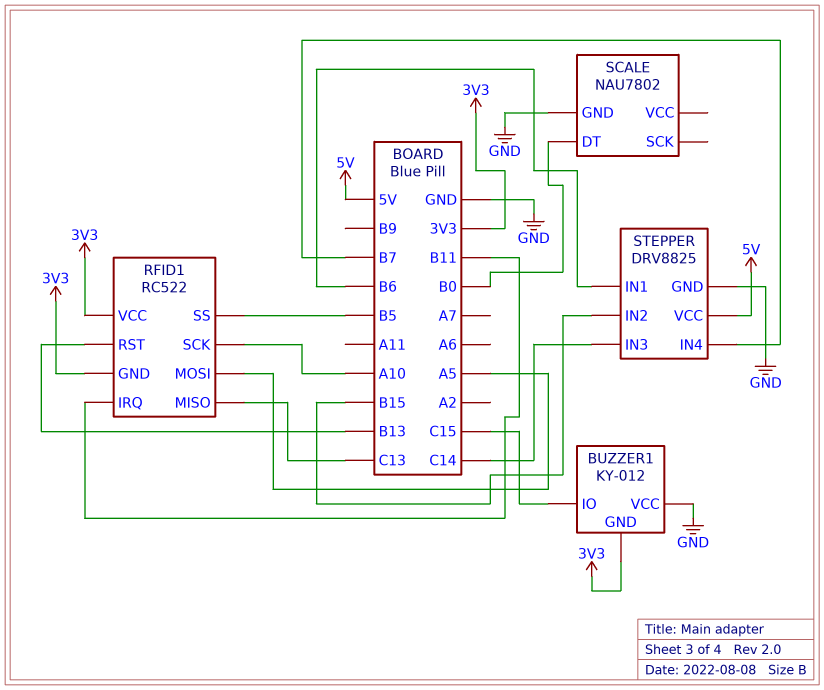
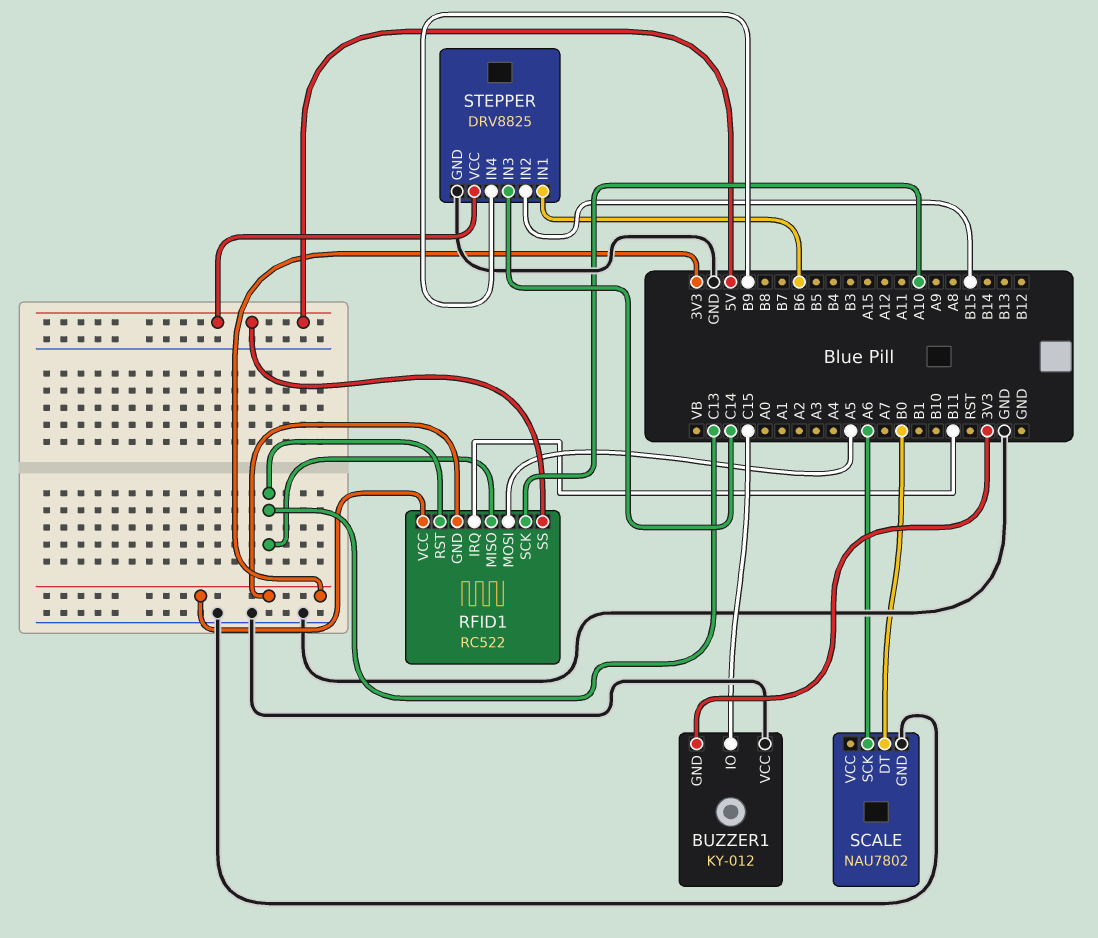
RFID1 pin RST: B13 -> C13
RFID1 pin SS: B5 -> 5V
SCALE pin SCK: none -> A6
STEPPER pin IN4: B7 -> B9

